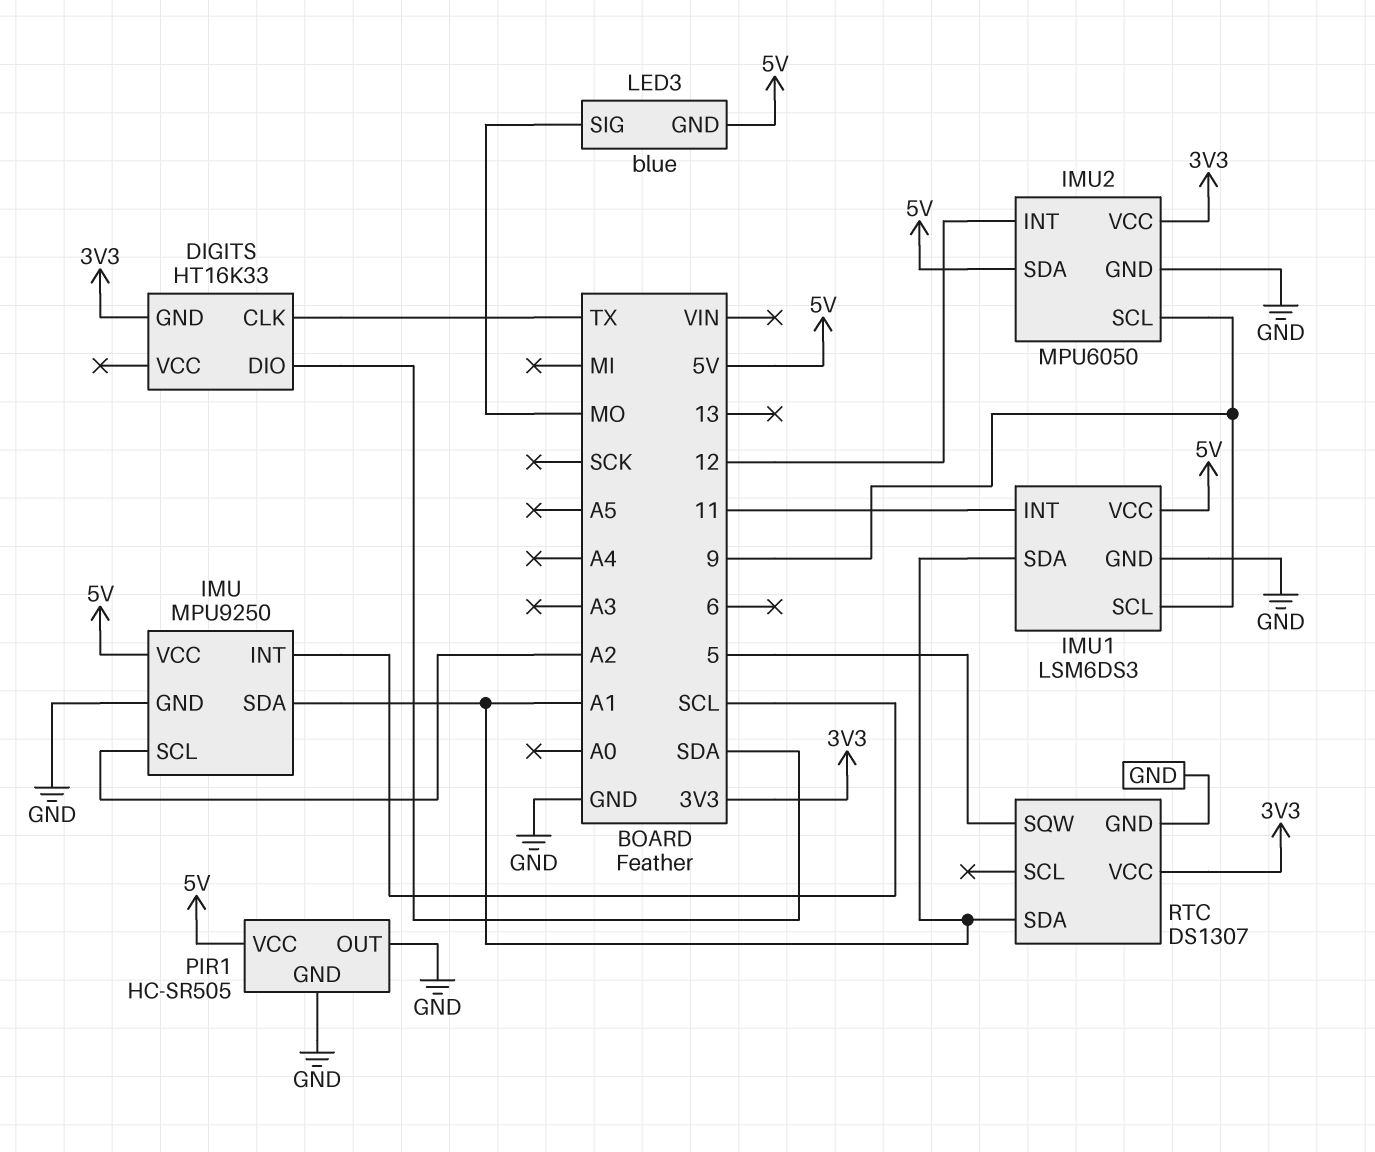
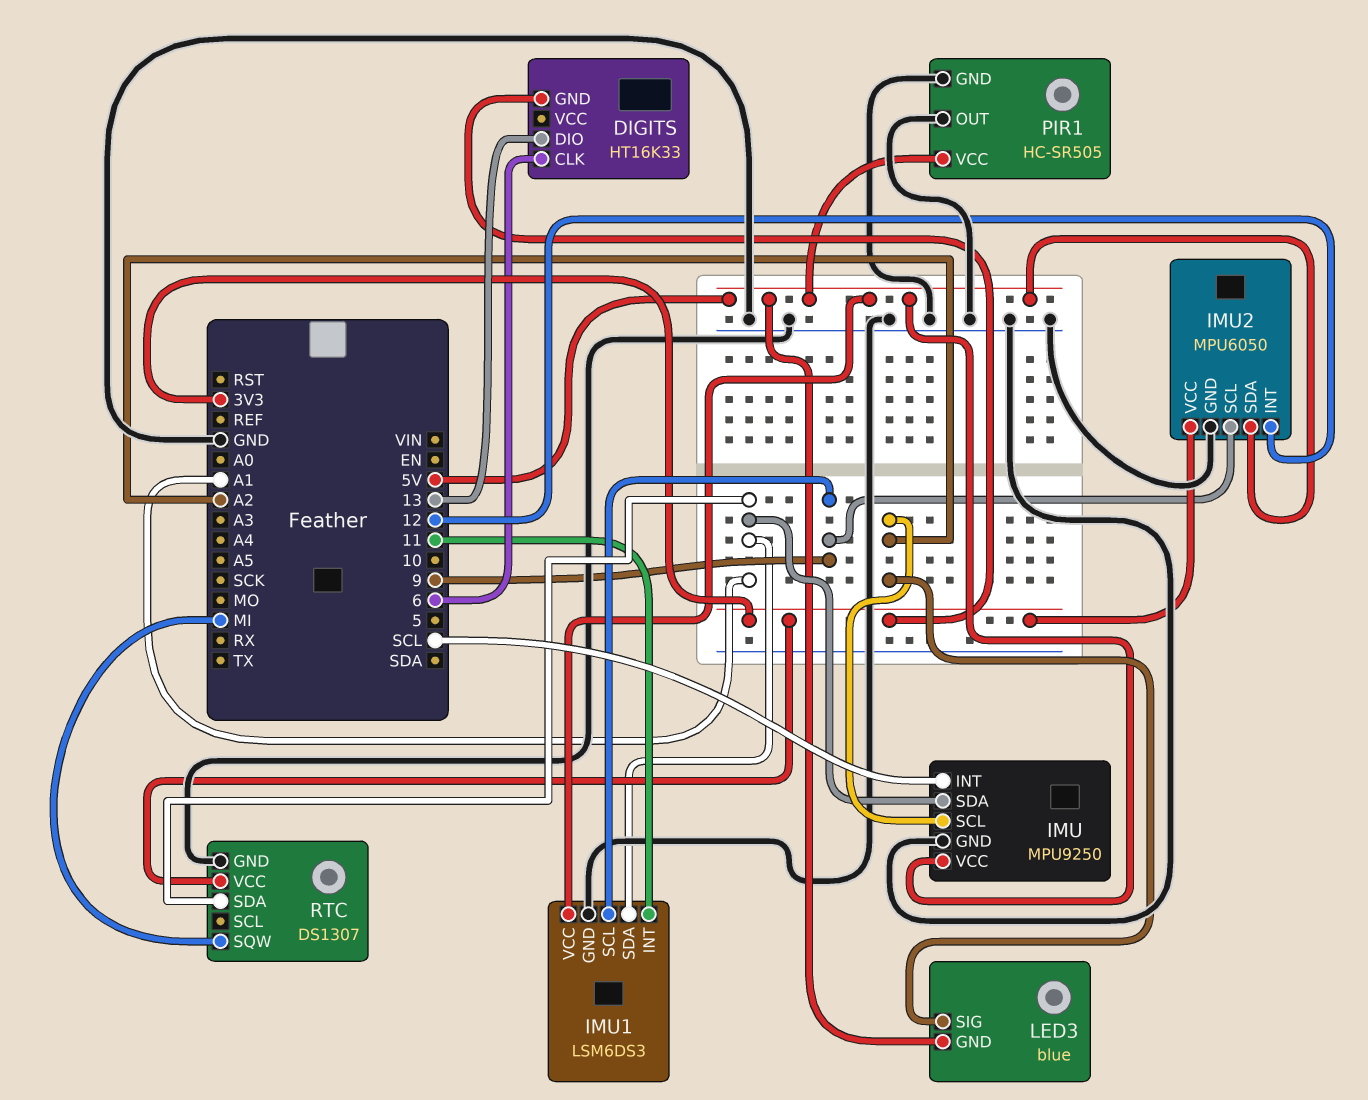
DIGITS pin CLK: TX -> 6
DIGITS pin DIO: SDA -> 13
LED3 pin SIG: MO -> A2
RTC pin SQW: 5 -> MI

